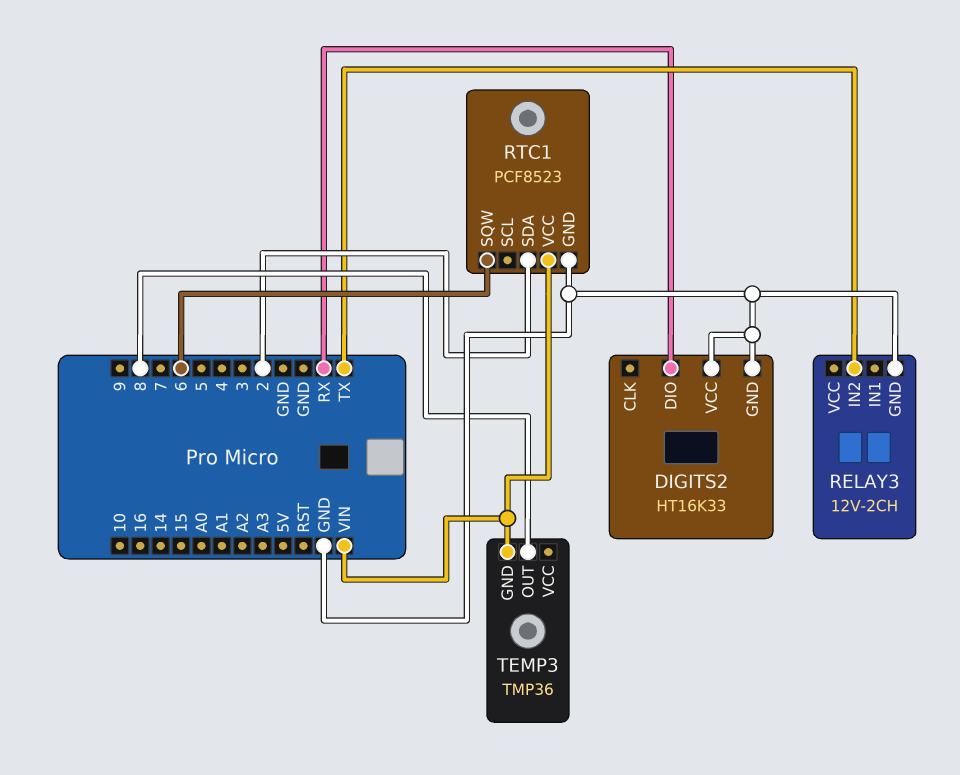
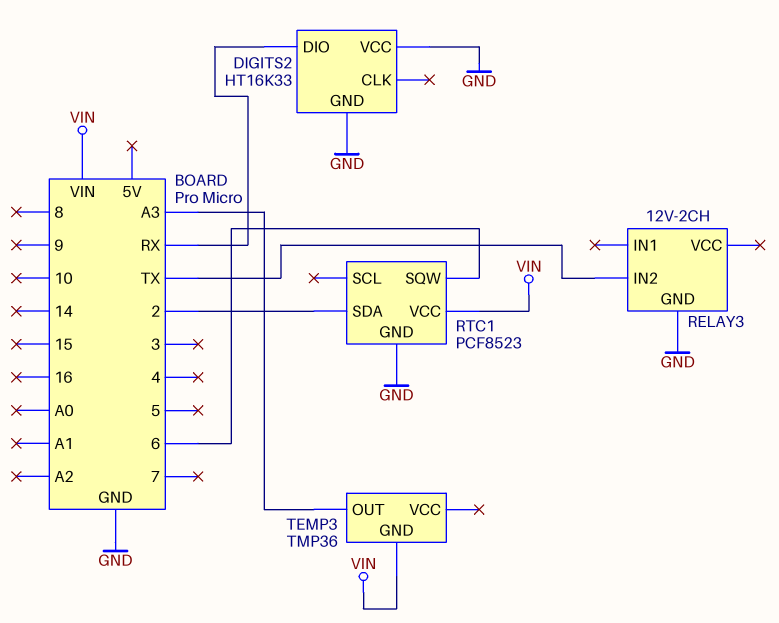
TEMP3 pin OUT: 8 -> A3

